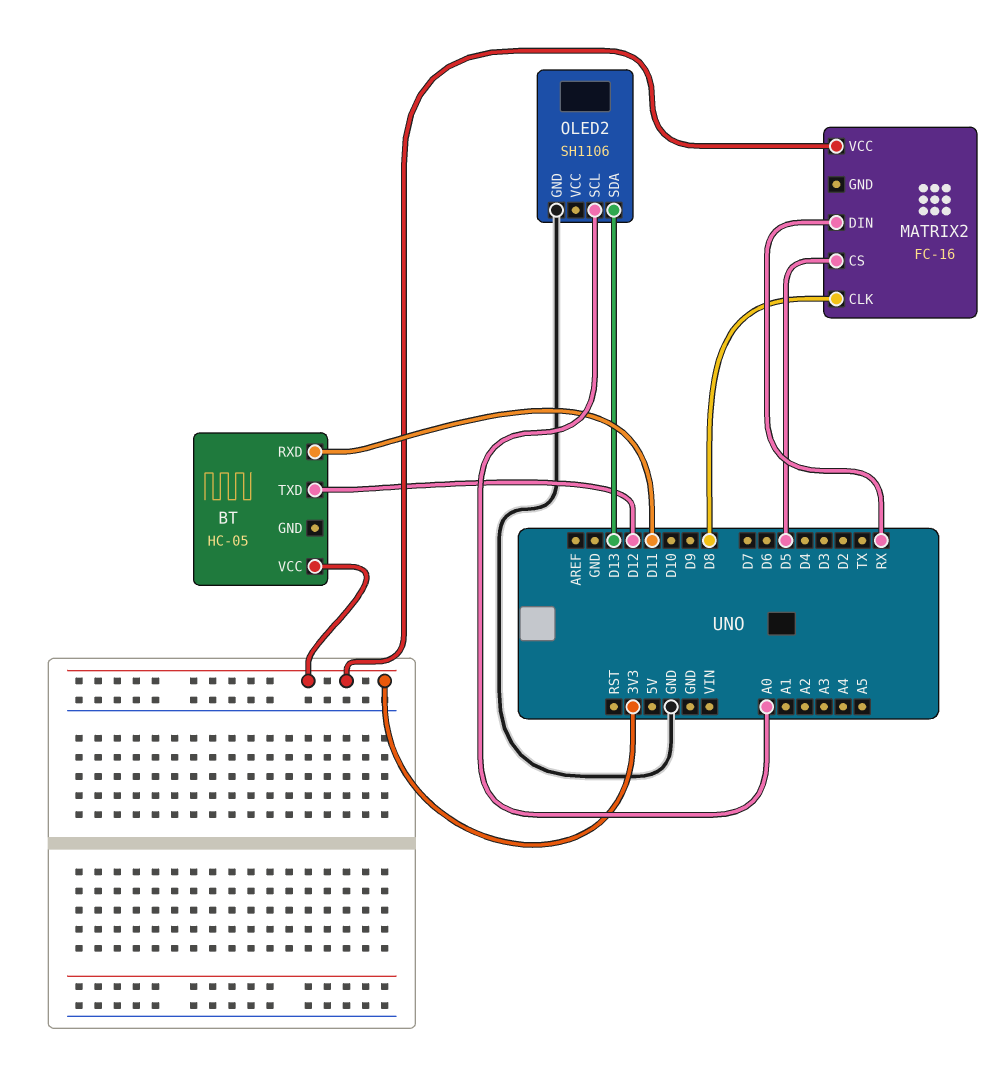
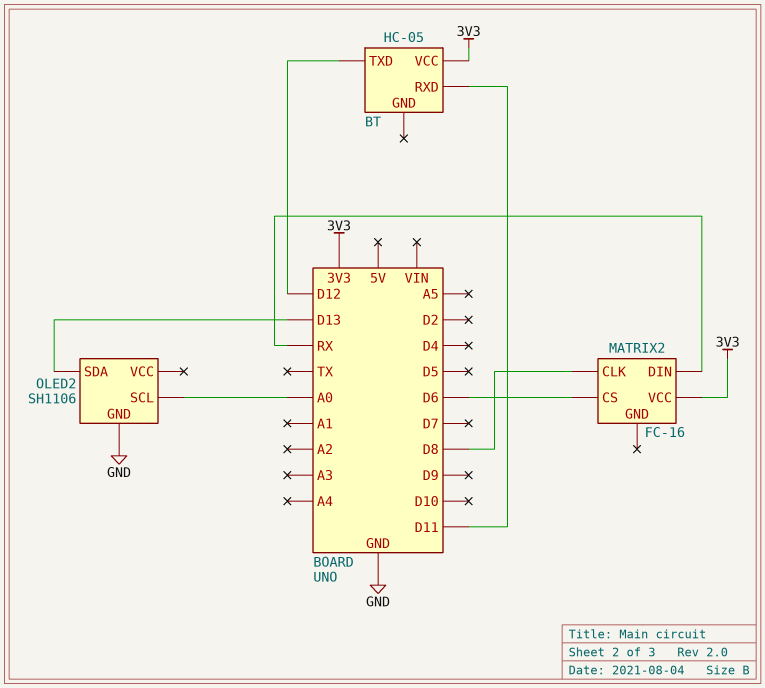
MATRIX2 pin CS: D5 -> D6

